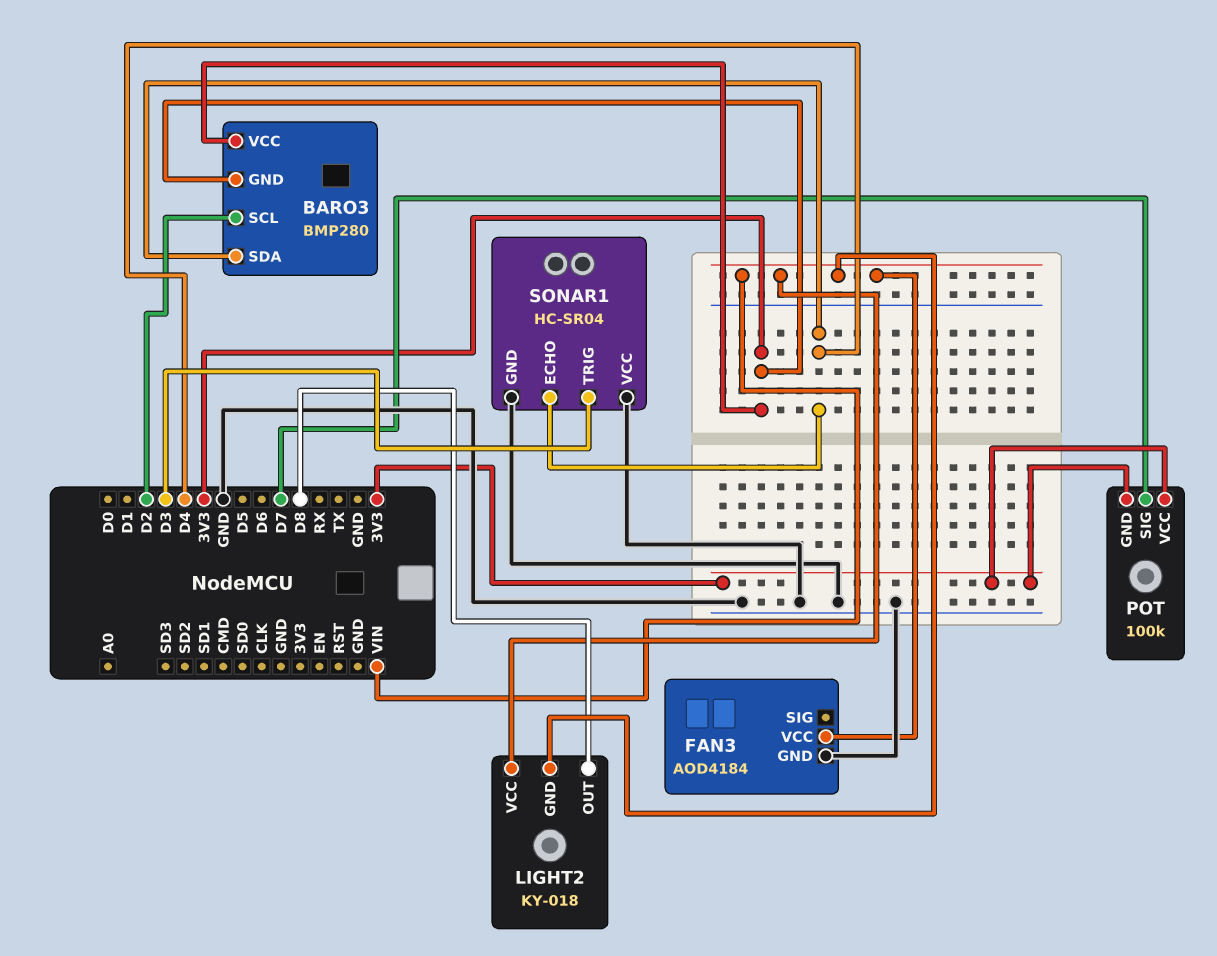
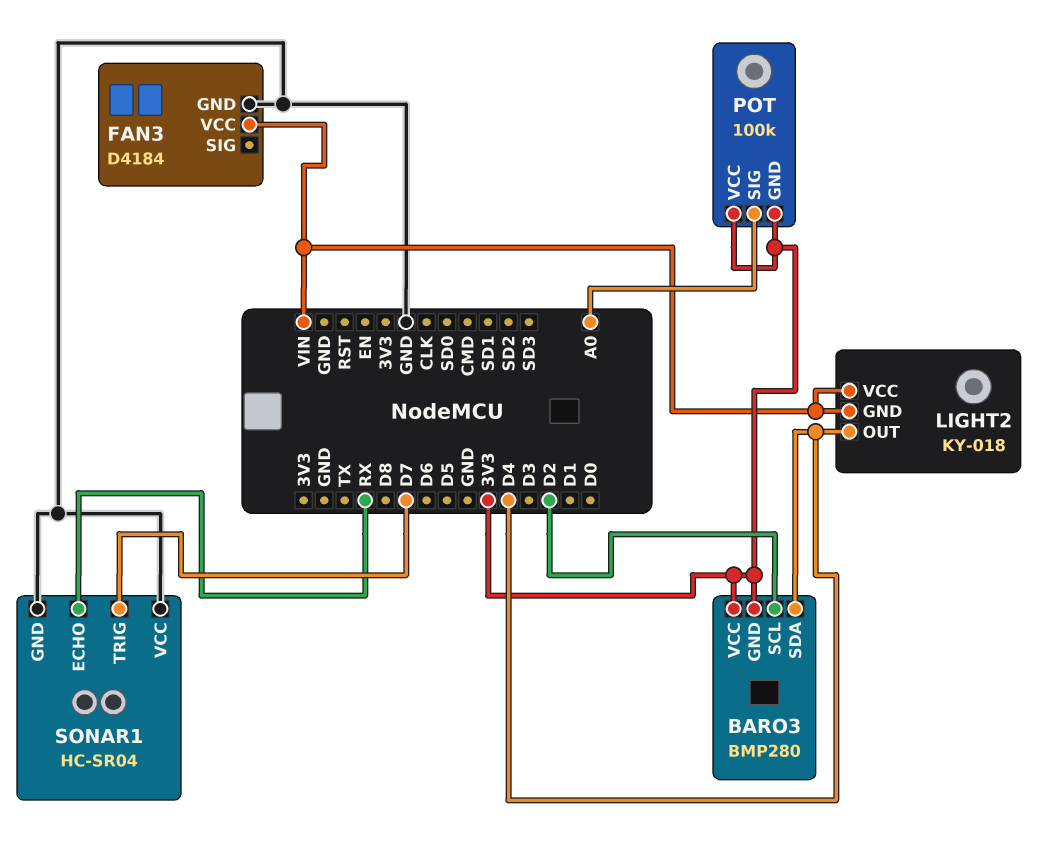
FAN3: AOD4184 -> D4184
LIGHT2 pin OUT: D8 -> D4
POT pin SIG: D7 -> A0
SONAR1 pin ECHO: D4 -> RX
SONAR1 pin TRIG: D3 -> D7

